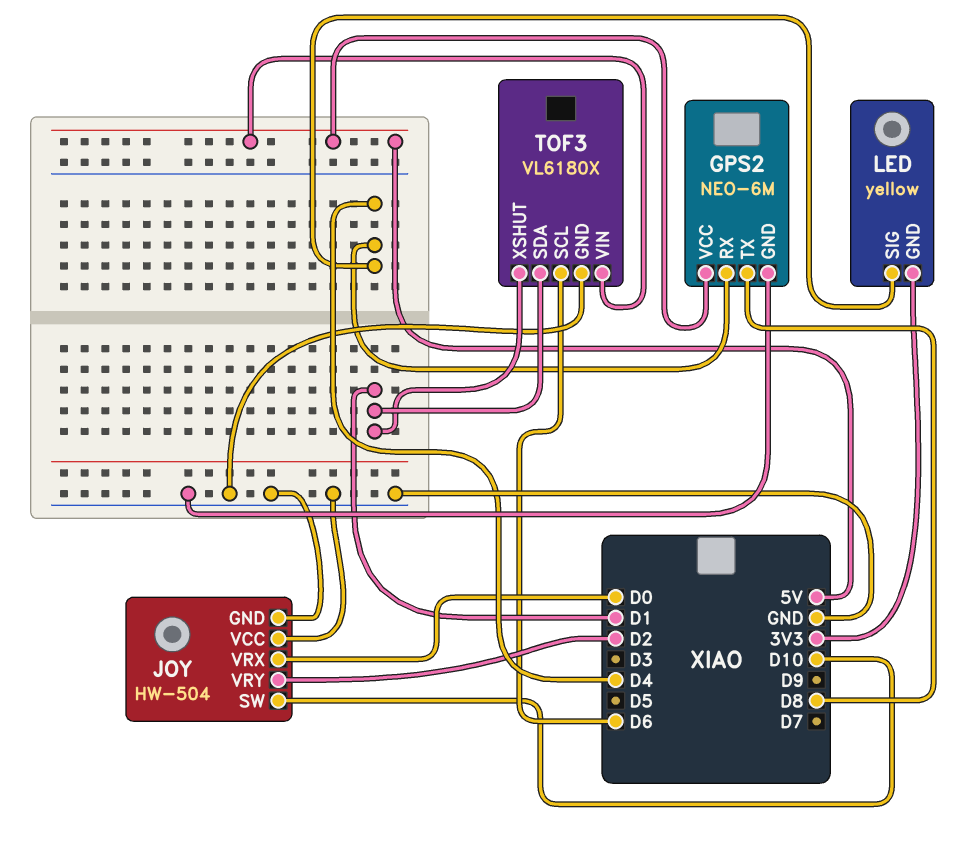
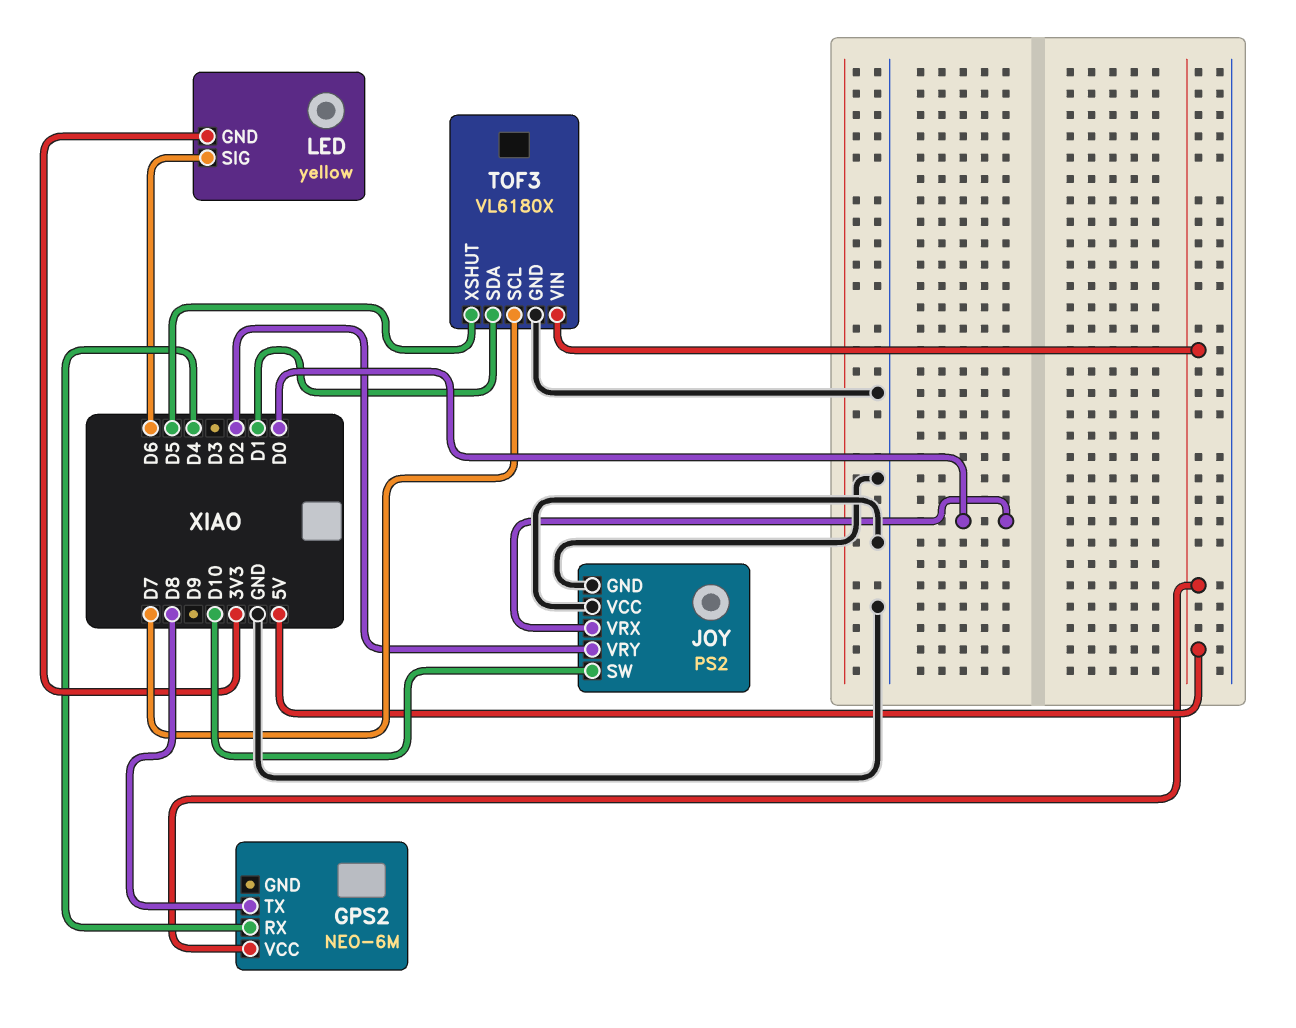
GPS2 pin GND: GND -> none
JOY: HW-504 -> PS2
LED pin SIG: D4 -> D6
TOF3 pin SCL: D6 -> D7
TOF3 pin XSHUT: D1 -> D5

